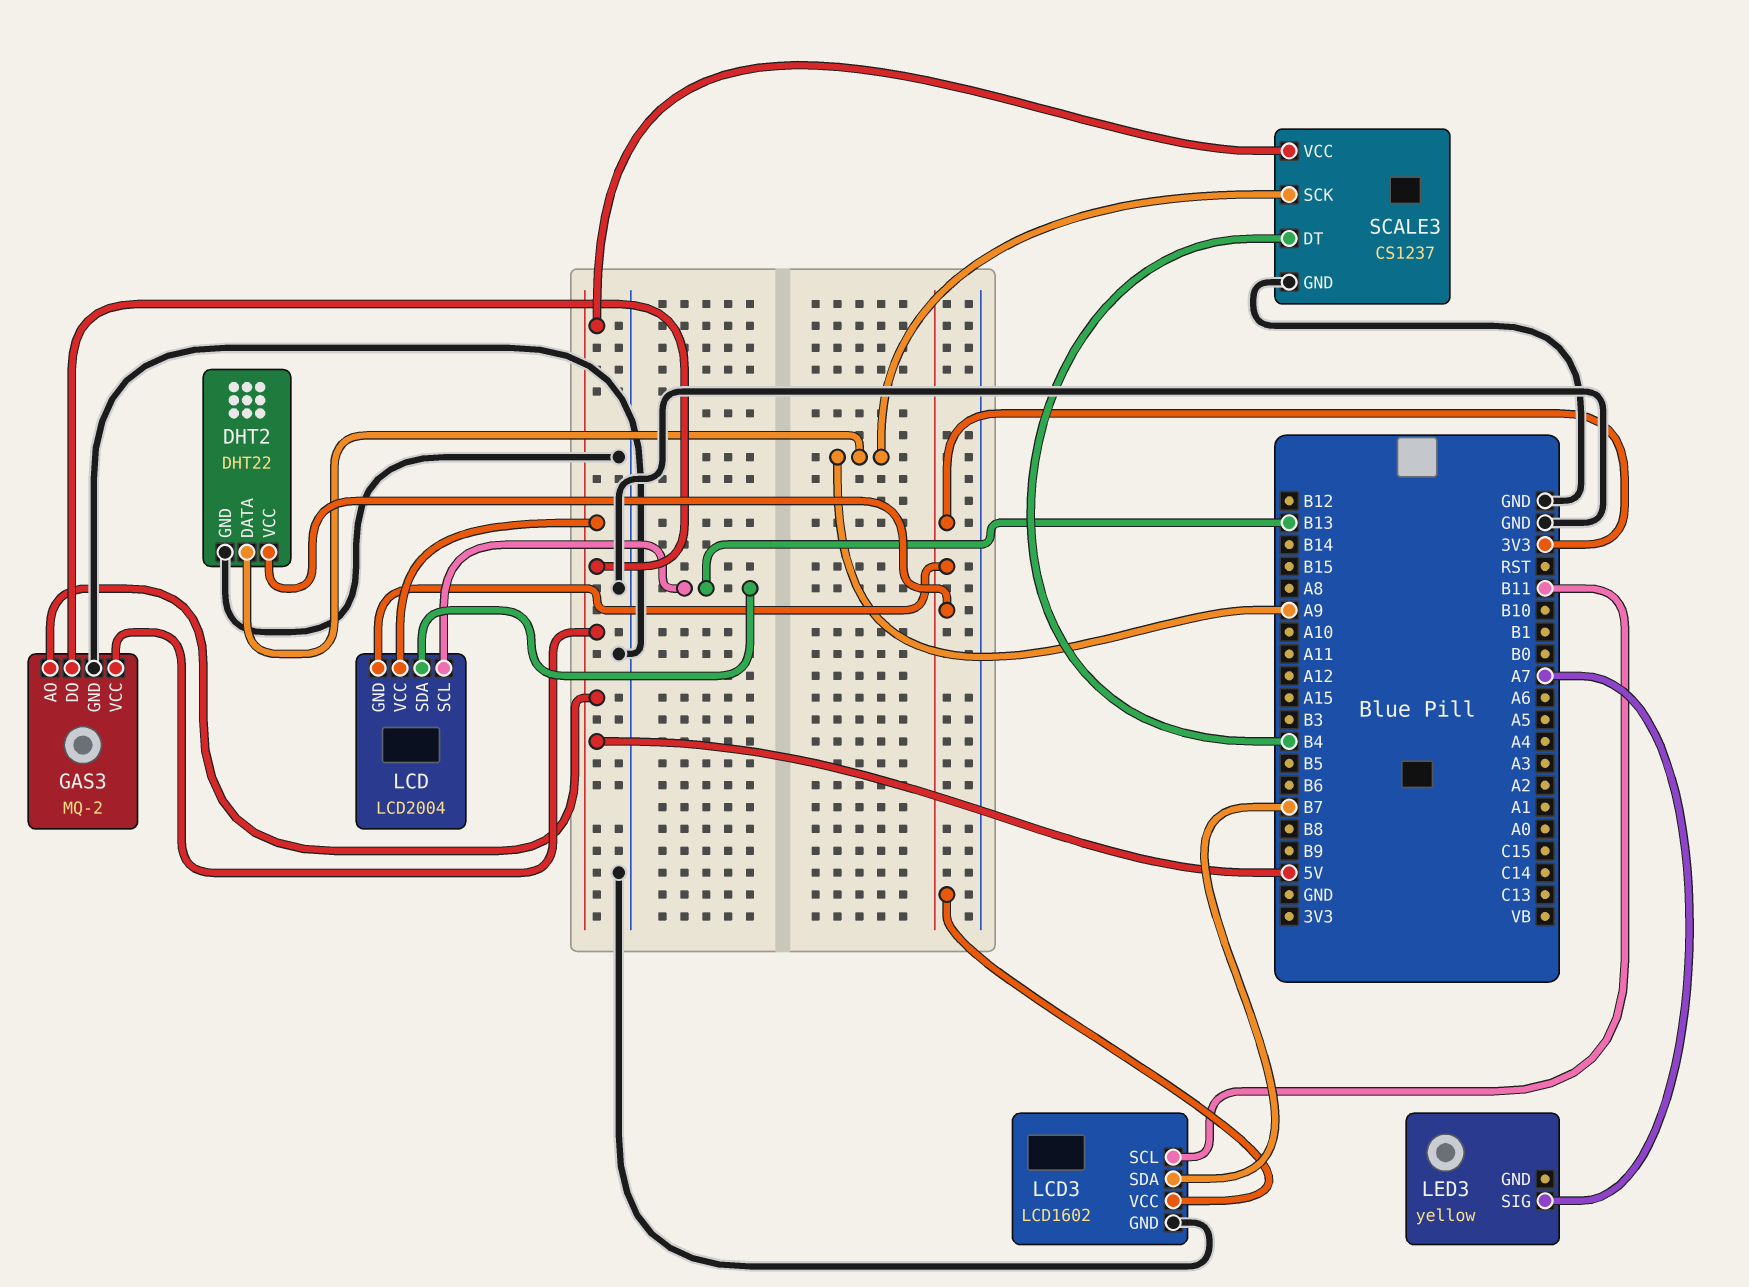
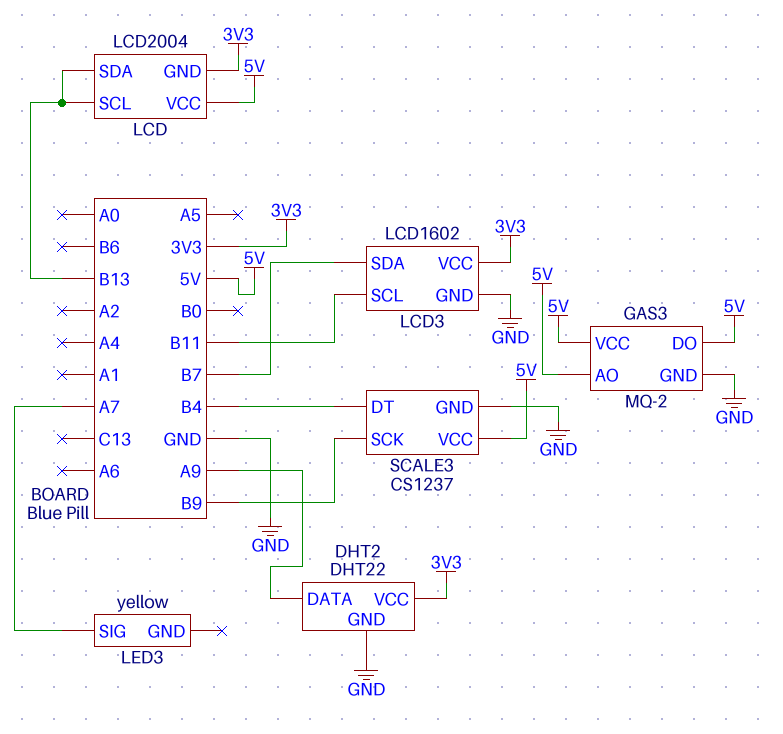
SCALE3 pin SCK: A9 -> B9

